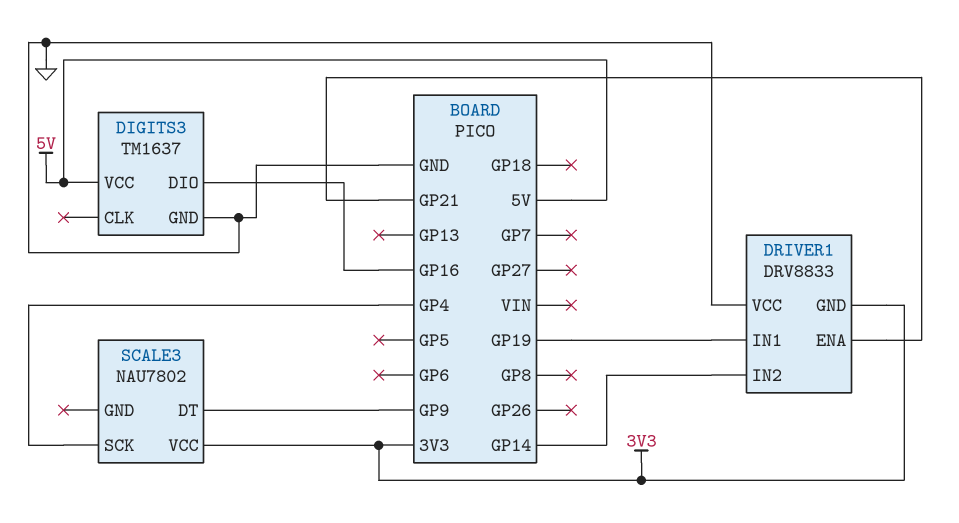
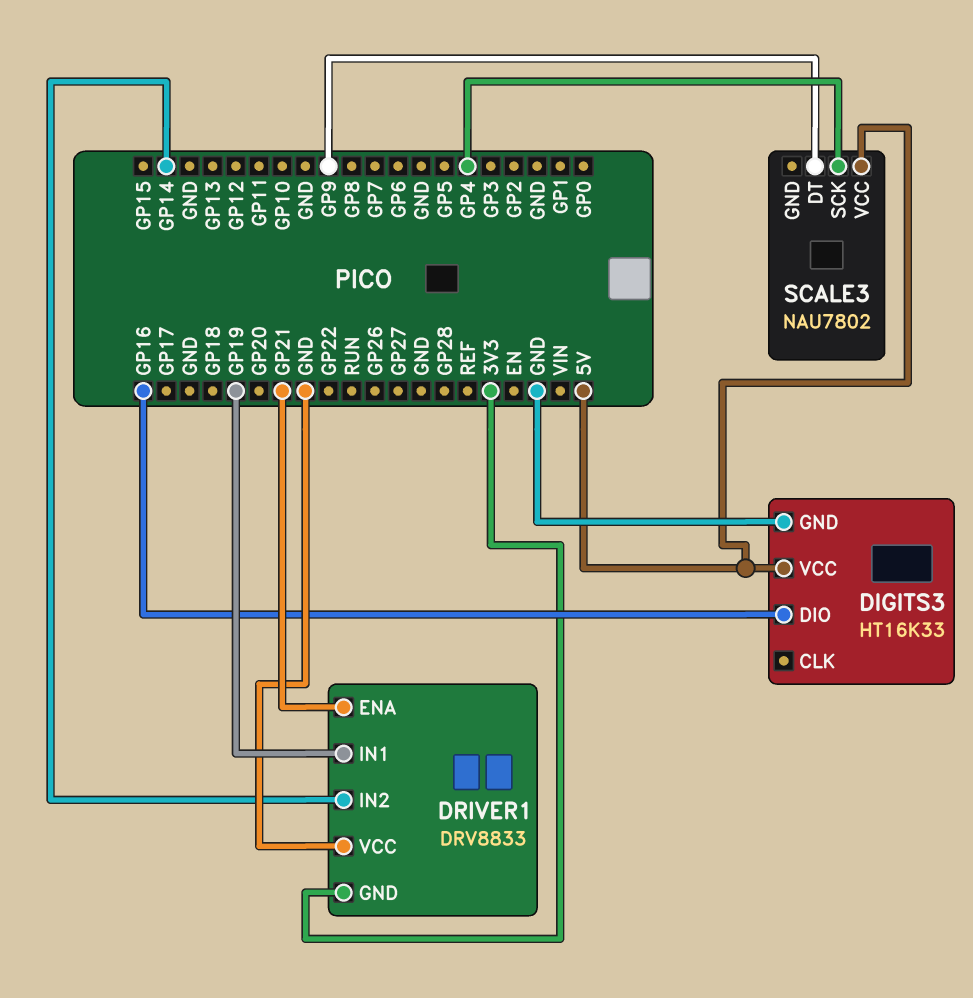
DIGITS3: TM1637 -> HT16K33
SCALE3 pin VCC: 3V3 -> 5V

